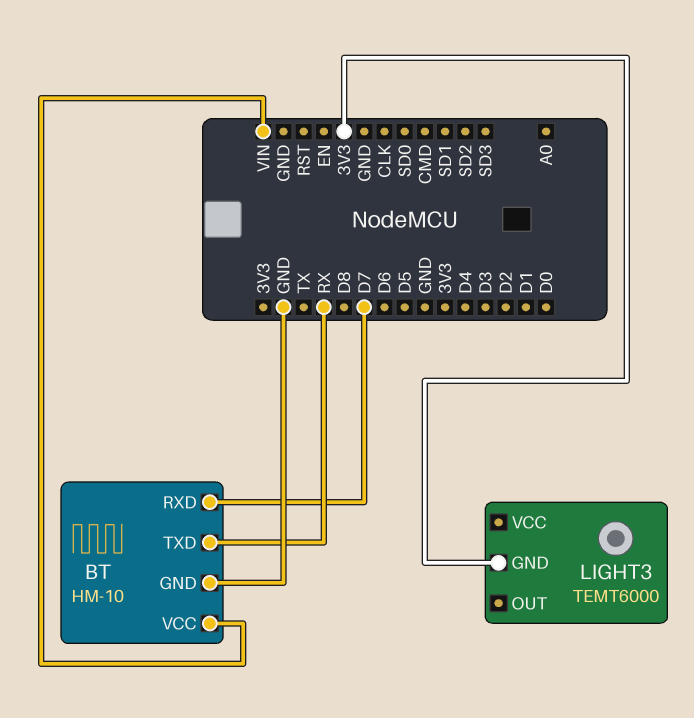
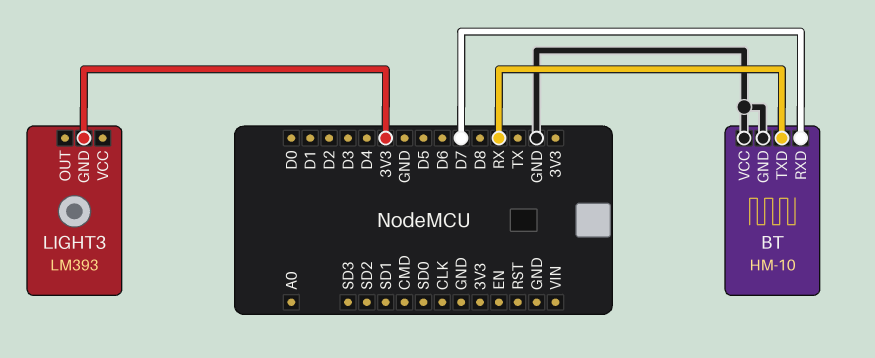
BT pin VCC: VIN -> GND
LIGHT3: TEMT6000 -> LM393

